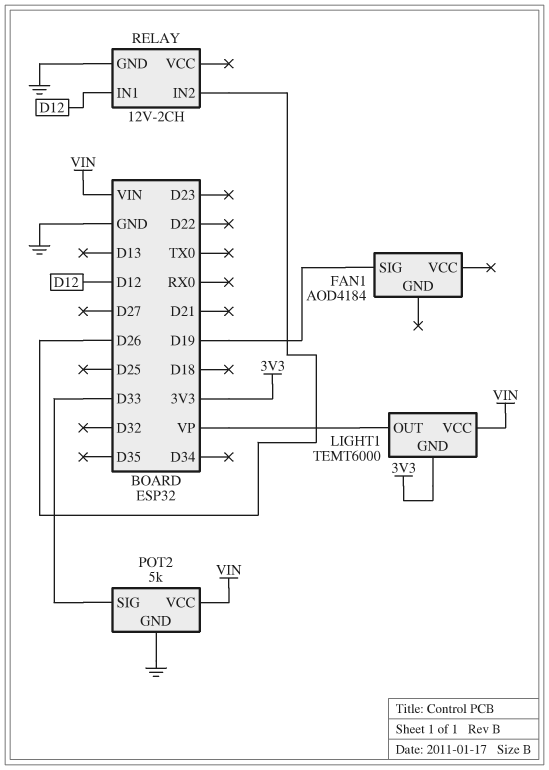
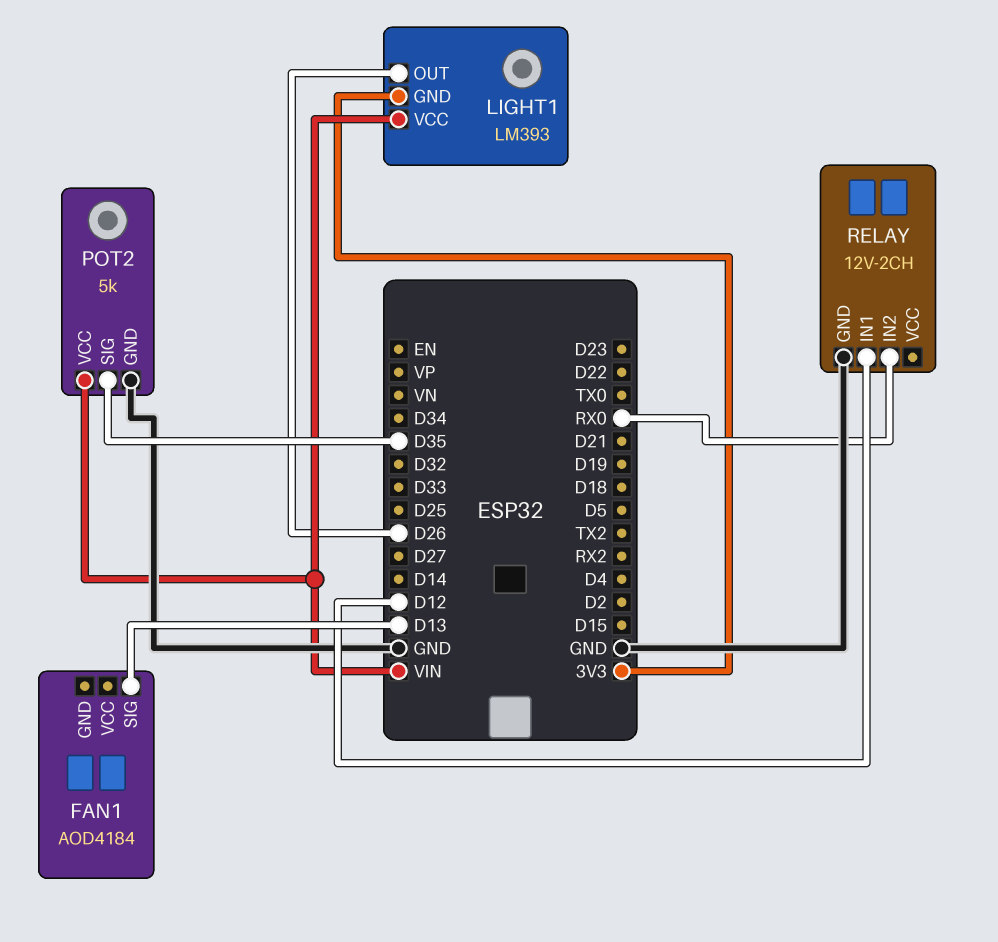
FAN1 pin SIG: D19 -> D13
LIGHT1: TEMT6000 -> LM393
LIGHT1 pin OUT: VP -> D26
POT2 pin SIG: D33 -> D35
RELAY pin IN2: D26 -> RX0

